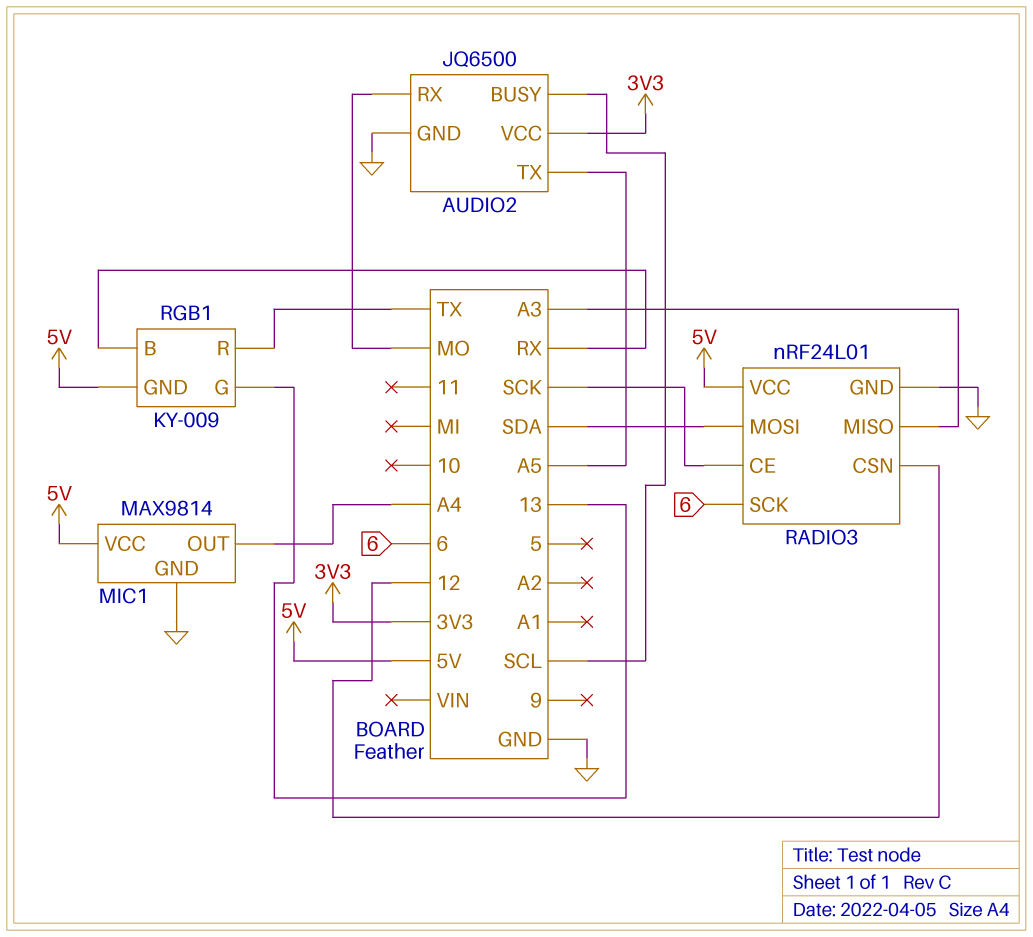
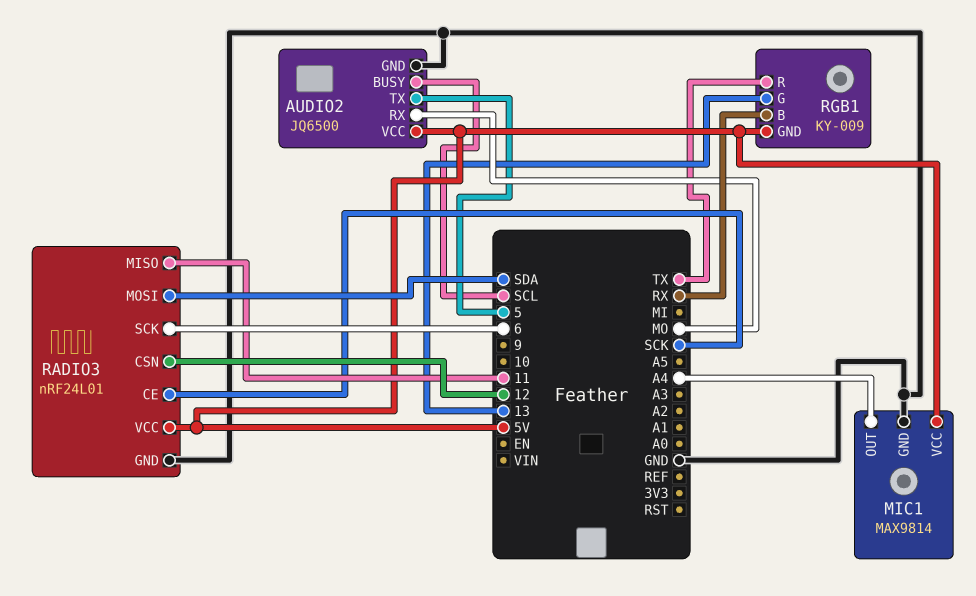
AUDIO2 pin TX: A5 -> 5
AUDIO2 pin VCC: 3V3 -> 5V
RADIO3 pin MISO: A3 -> 11

